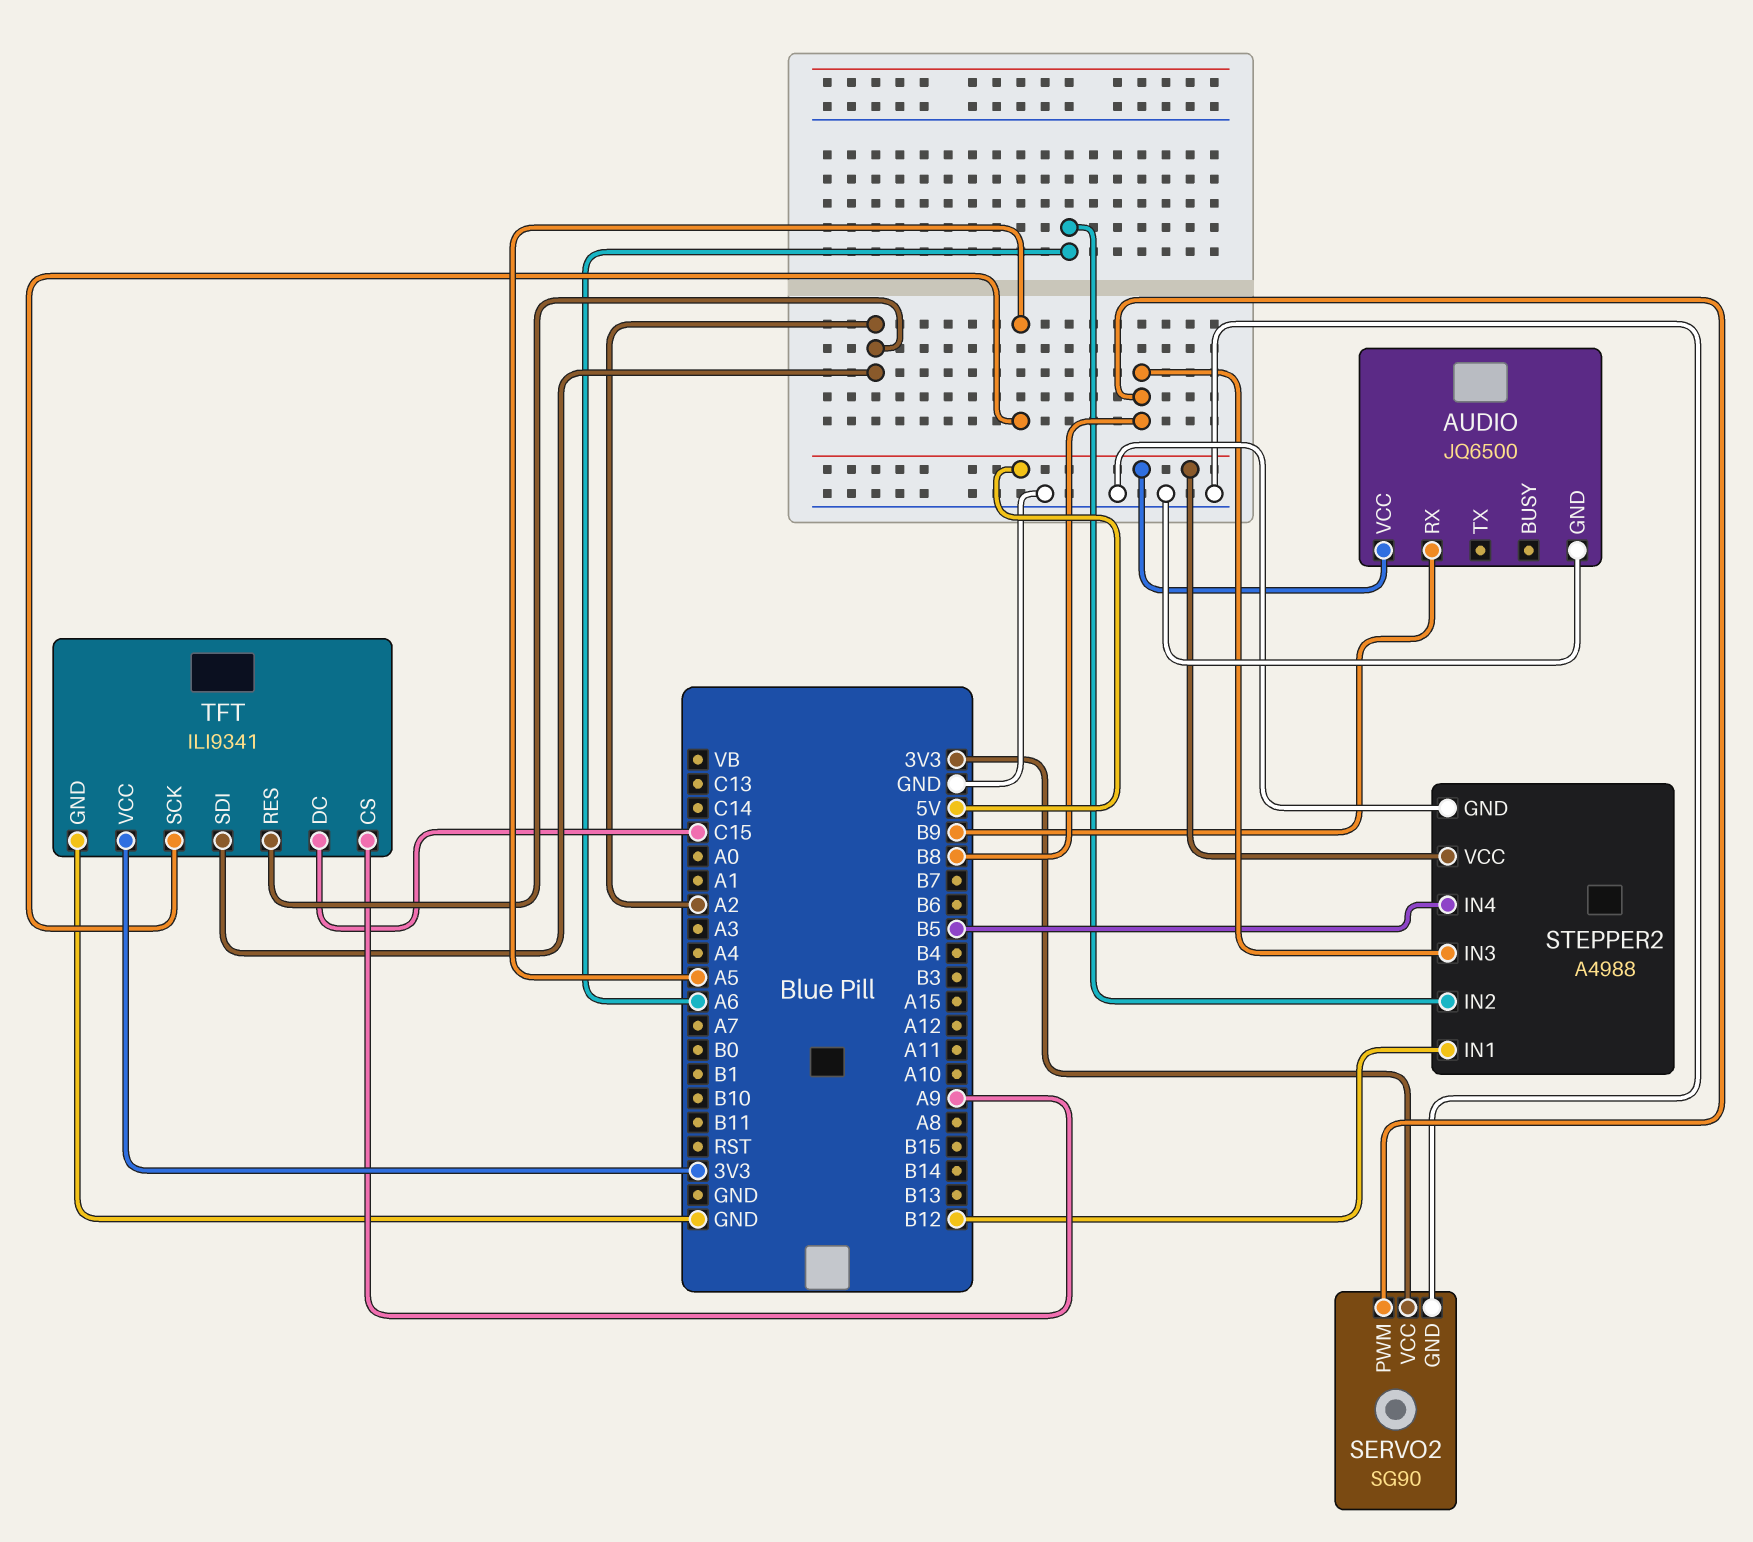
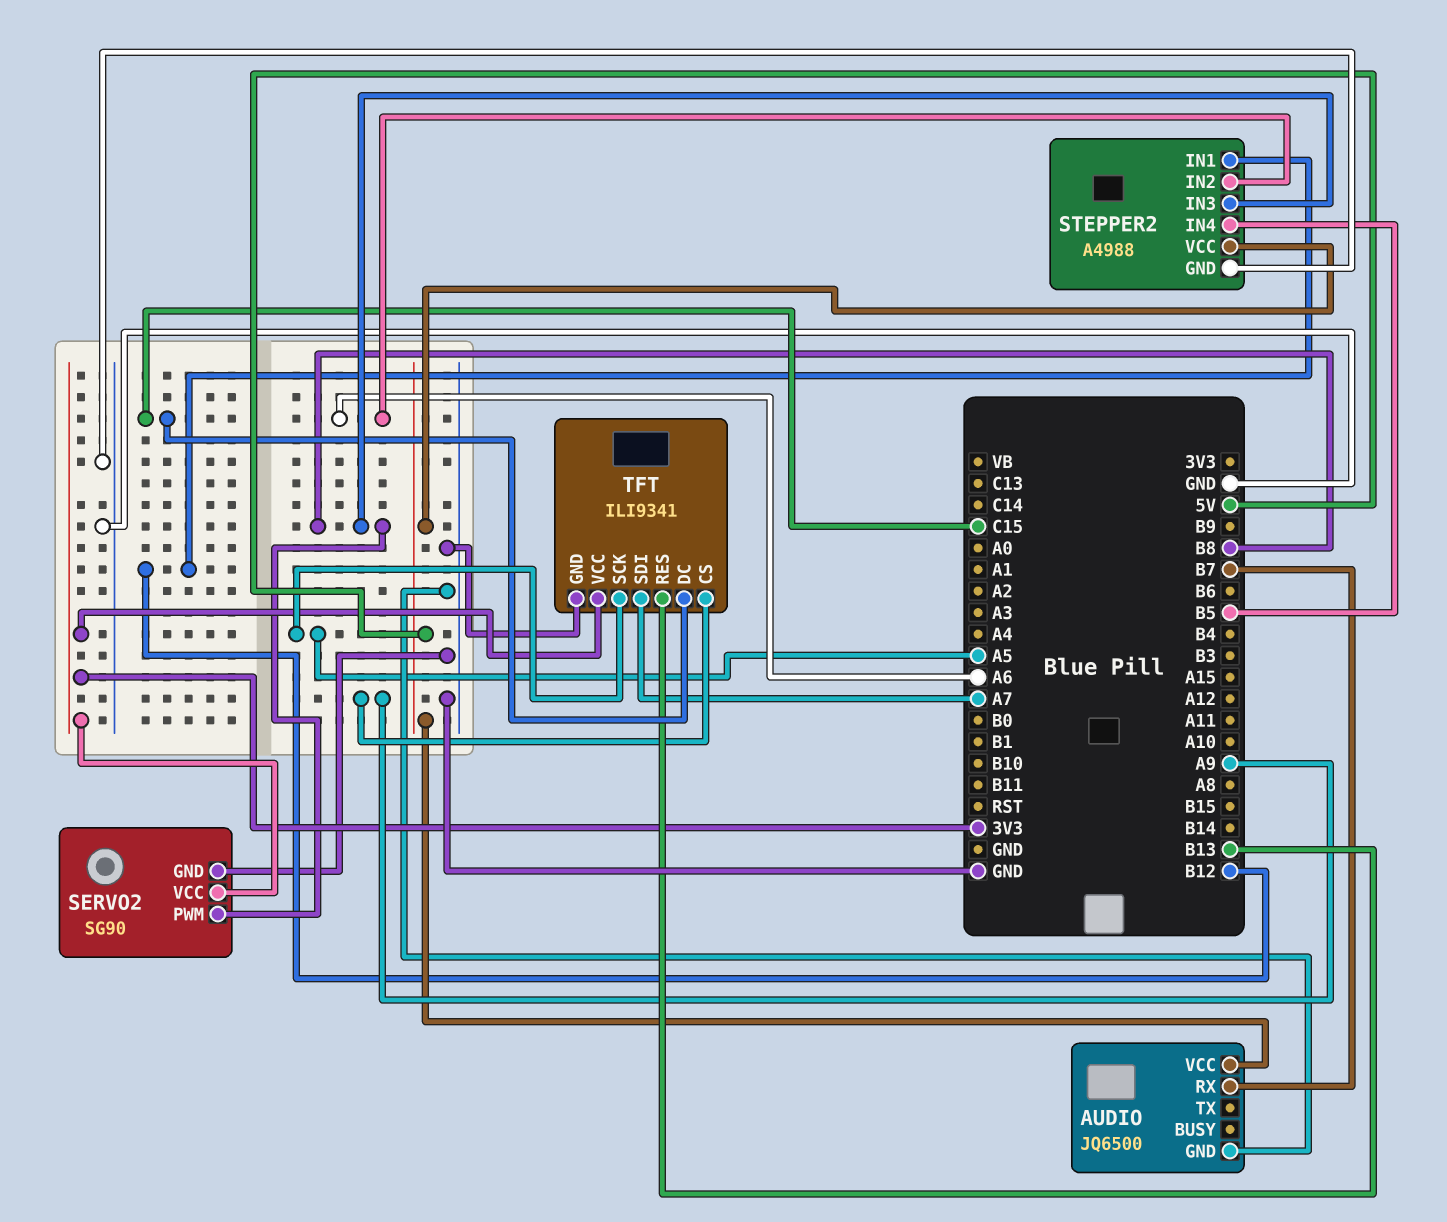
AUDIO pin RX: B9 -> B7
TFT pin RES: A2 -> B13
TFT pin SDI: A2 -> A7

